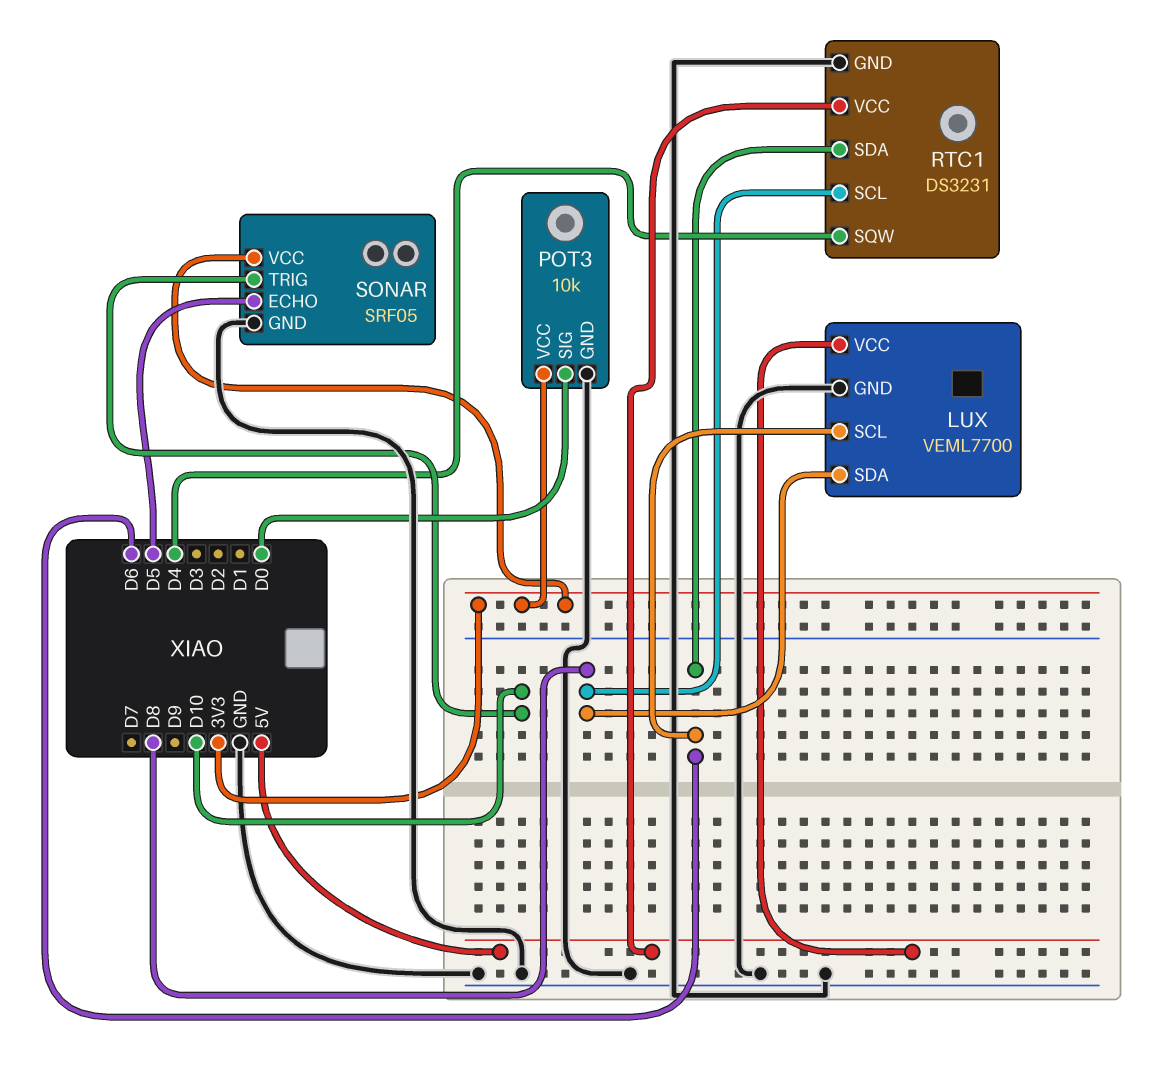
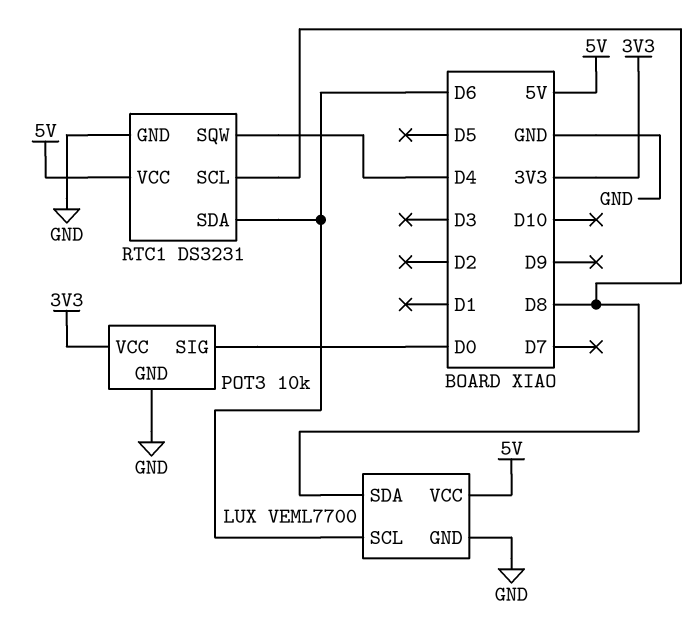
SONAR: SRF05 -> none
SONAR pin ECHO: D5 -> none
SONAR pin GND: GND -> none
SONAR pin TRIG: D10 -> none
SONAR pin VCC: 3V3 -> none

